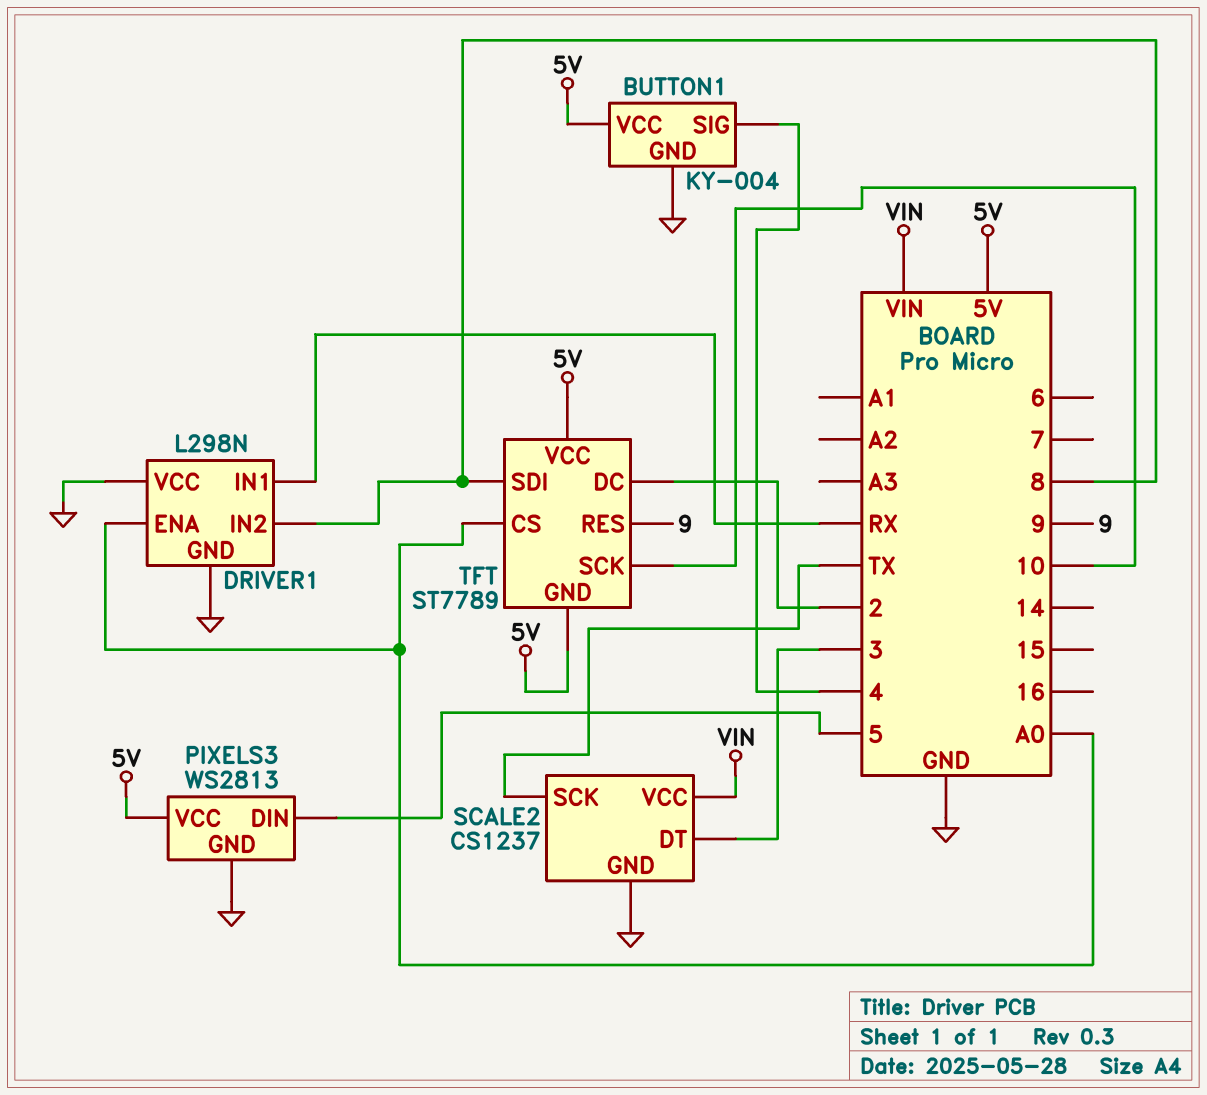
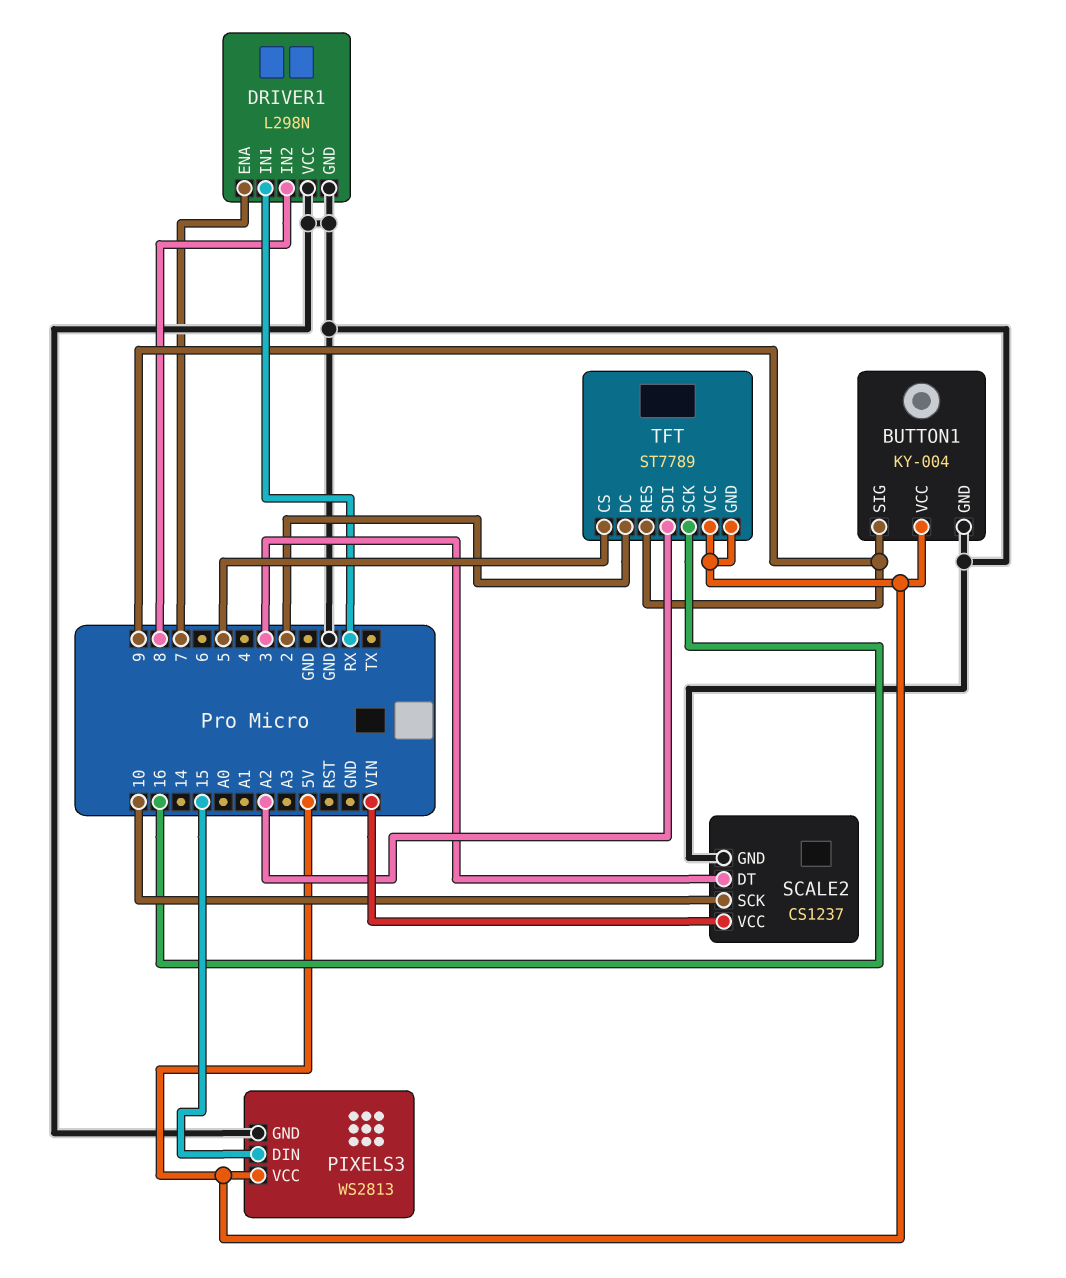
BUTTON1 pin SIG: 4 -> 9
DRIVER1 pin ENA: A0 -> 7
PIXELS3 pin DIN: 5 -> 15
SCALE2 pin SCK: TX -> 10
TFT pin CS: A0 -> 5
TFT pin SCK: 10 -> 16
TFT pin SDI: 8 -> A2

